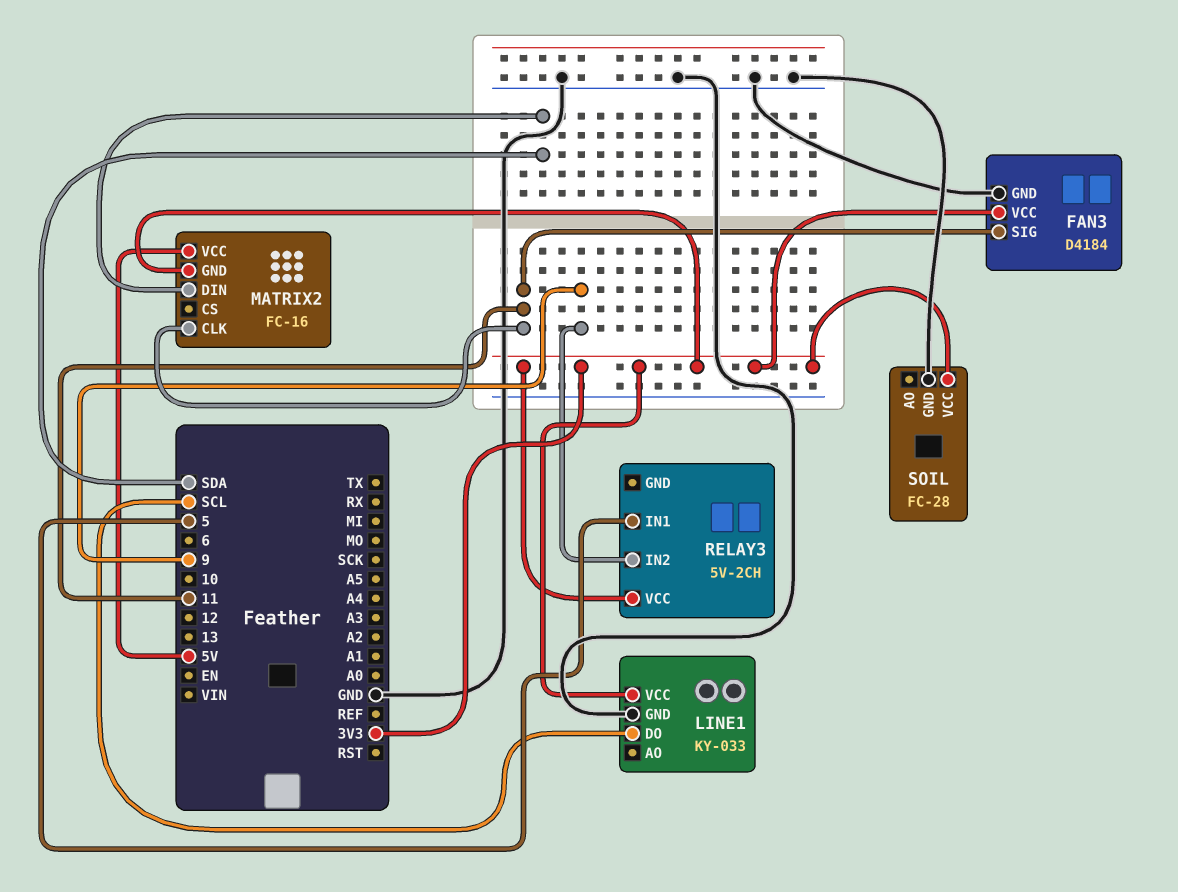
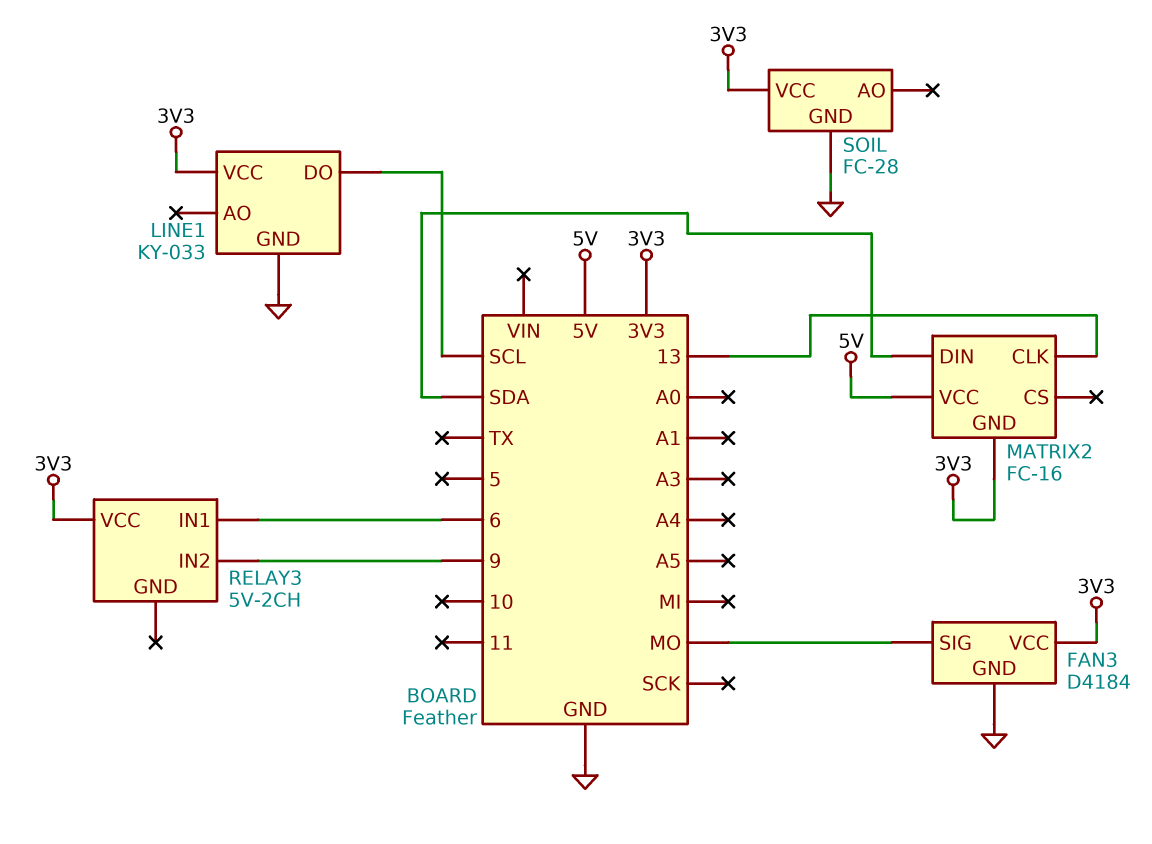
FAN3 pin SIG: 11 -> MO
MATRIX2 pin CLK: 11 -> 13
RELAY3 pin IN1: 5 -> 6

